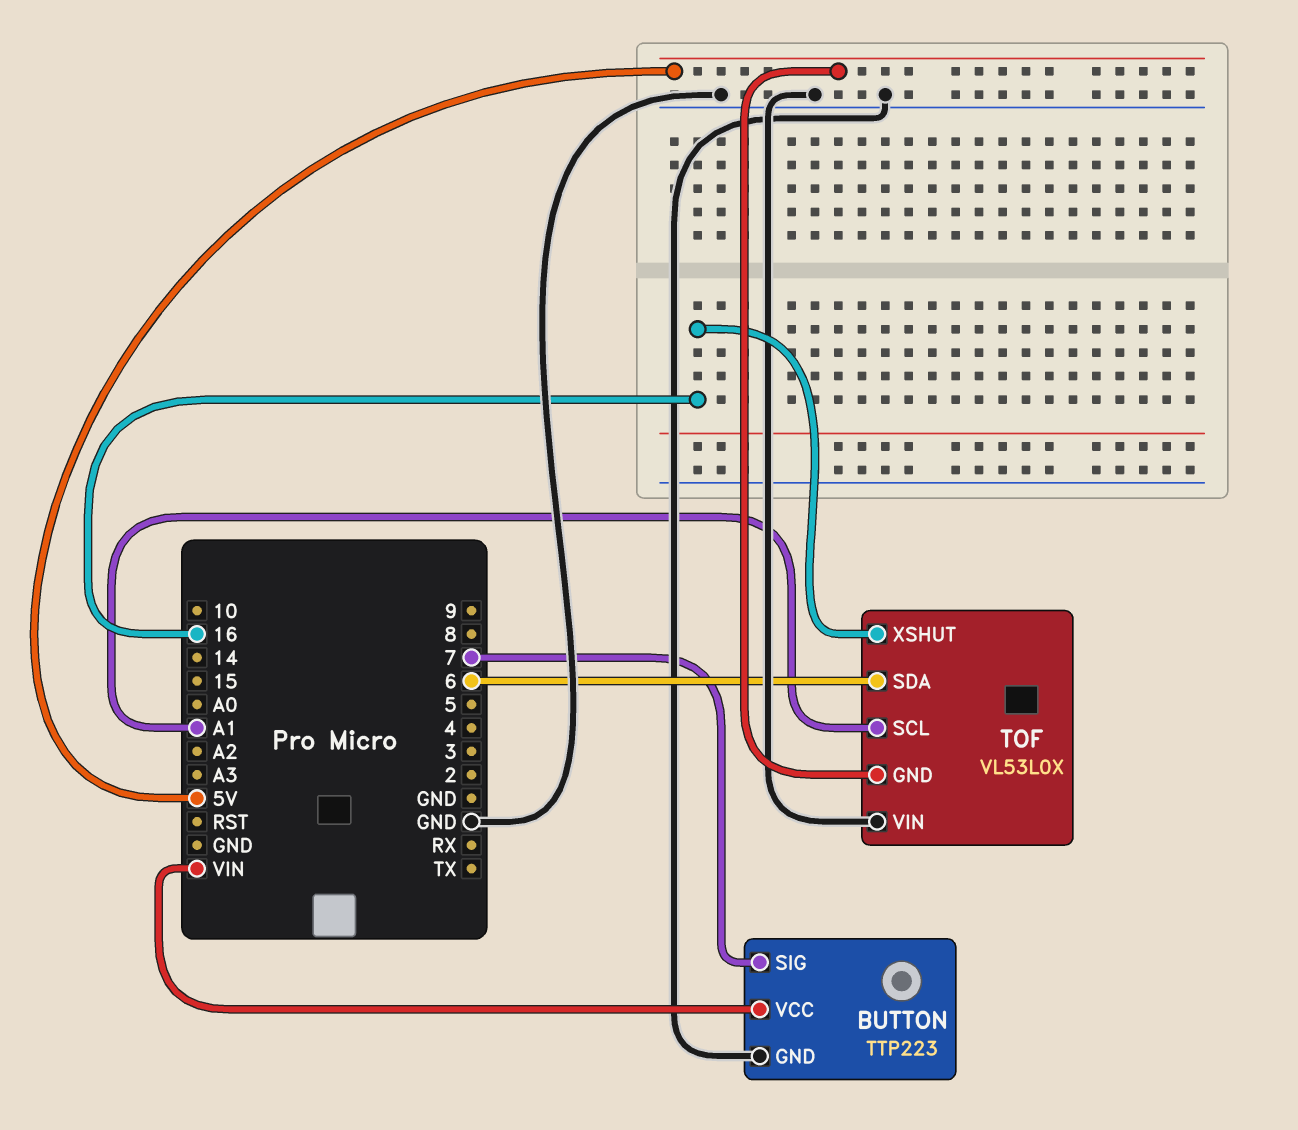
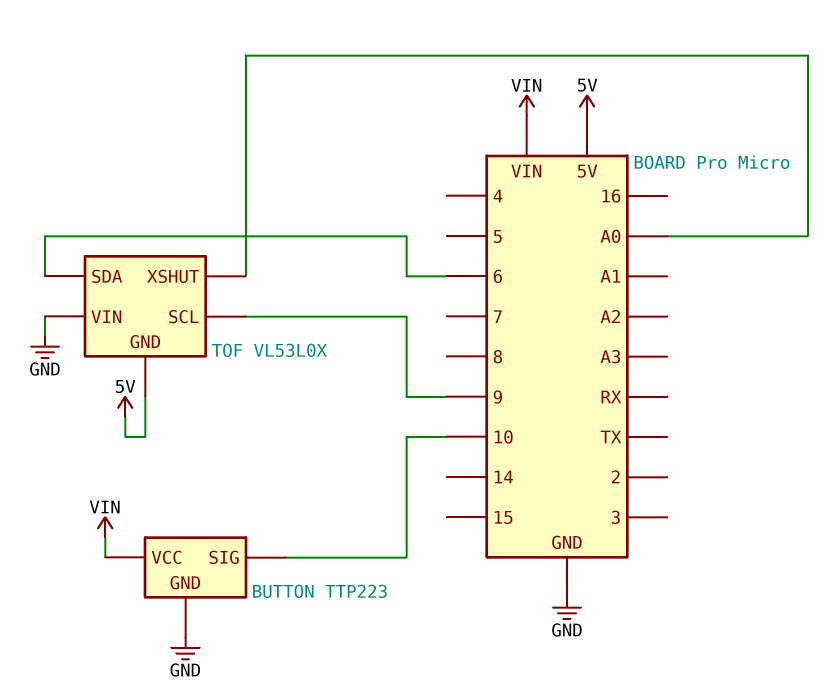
BUTTON pin SIG: 7 -> 10
TOF pin SCL: A1 -> 9
TOF pin XSHUT: 16 -> A0

